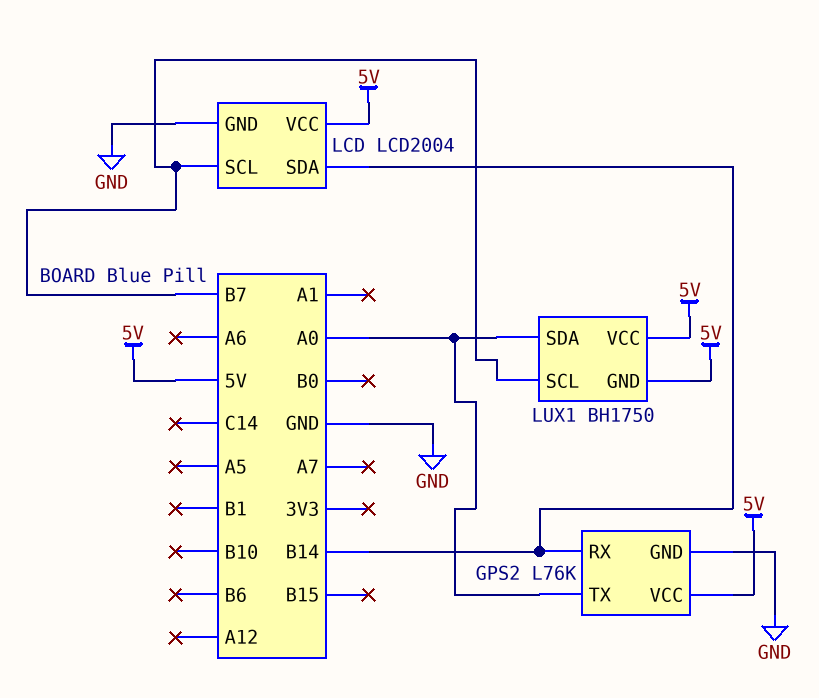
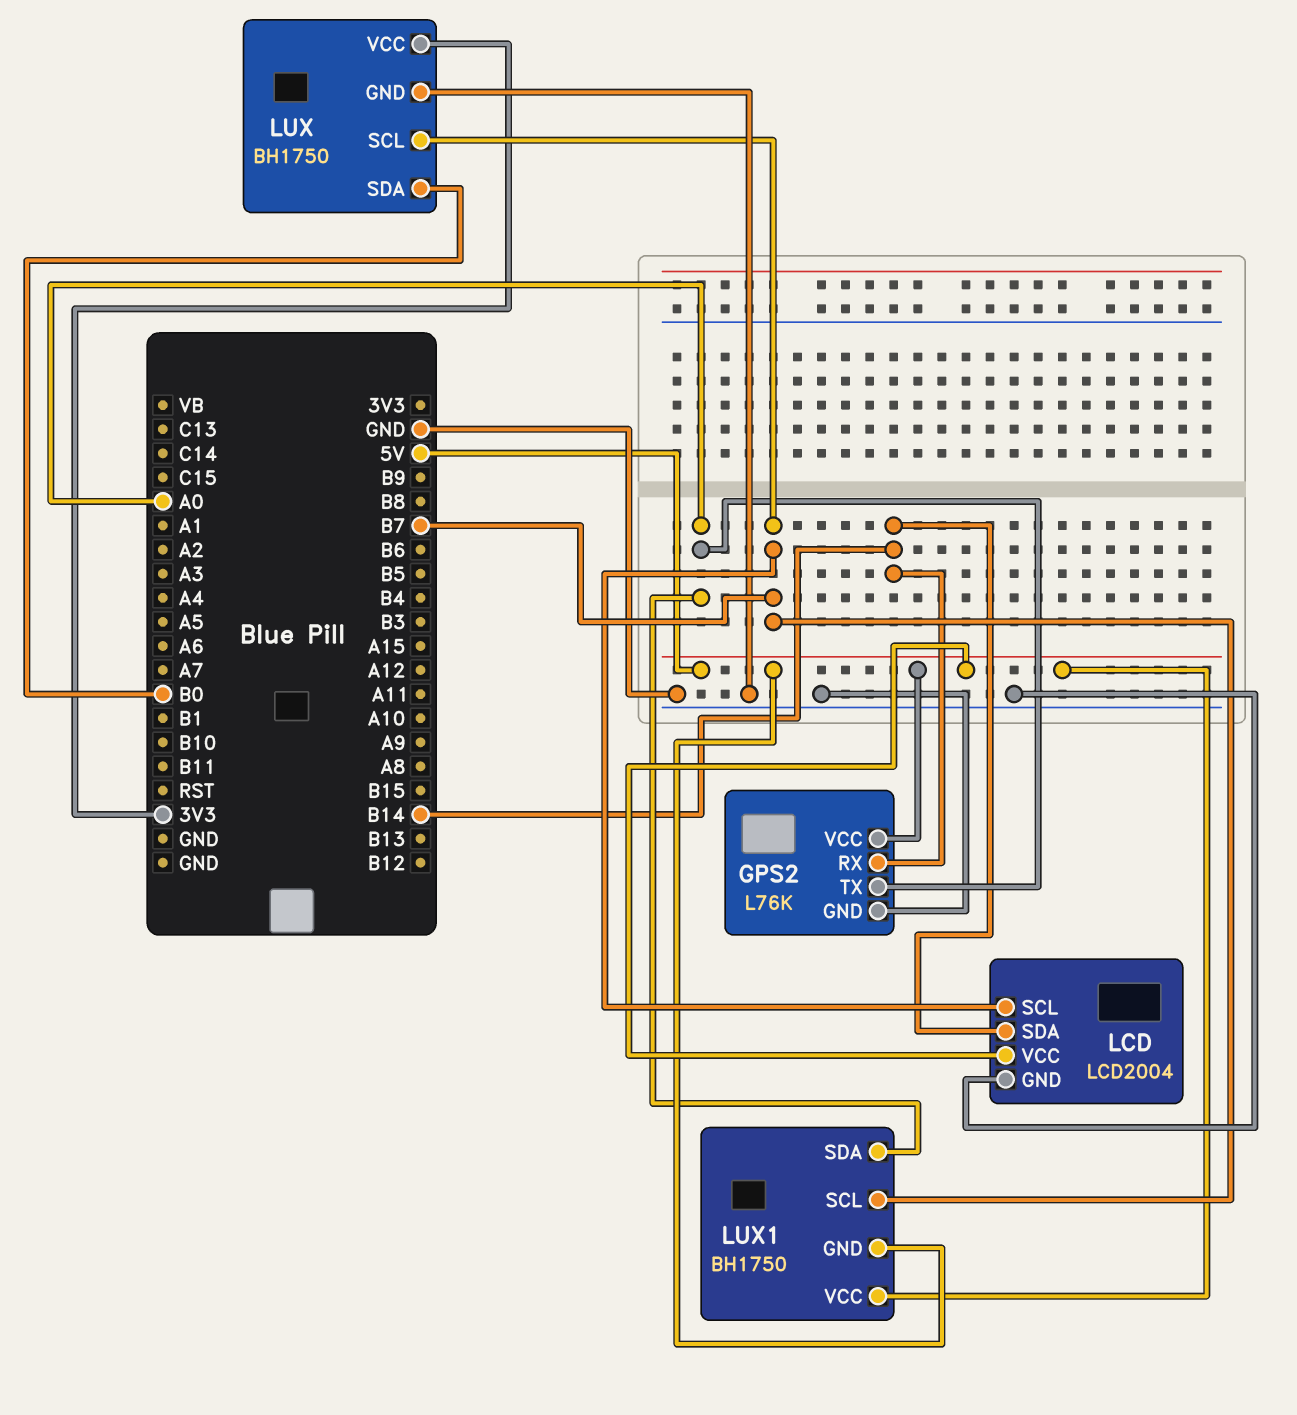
LUX: none -> BH1750
LUX pin GND: none -> GND
LUX pin SCL: none -> B7
LUX pin SDA: none -> B0
LUX pin VCC: none -> 3V3

